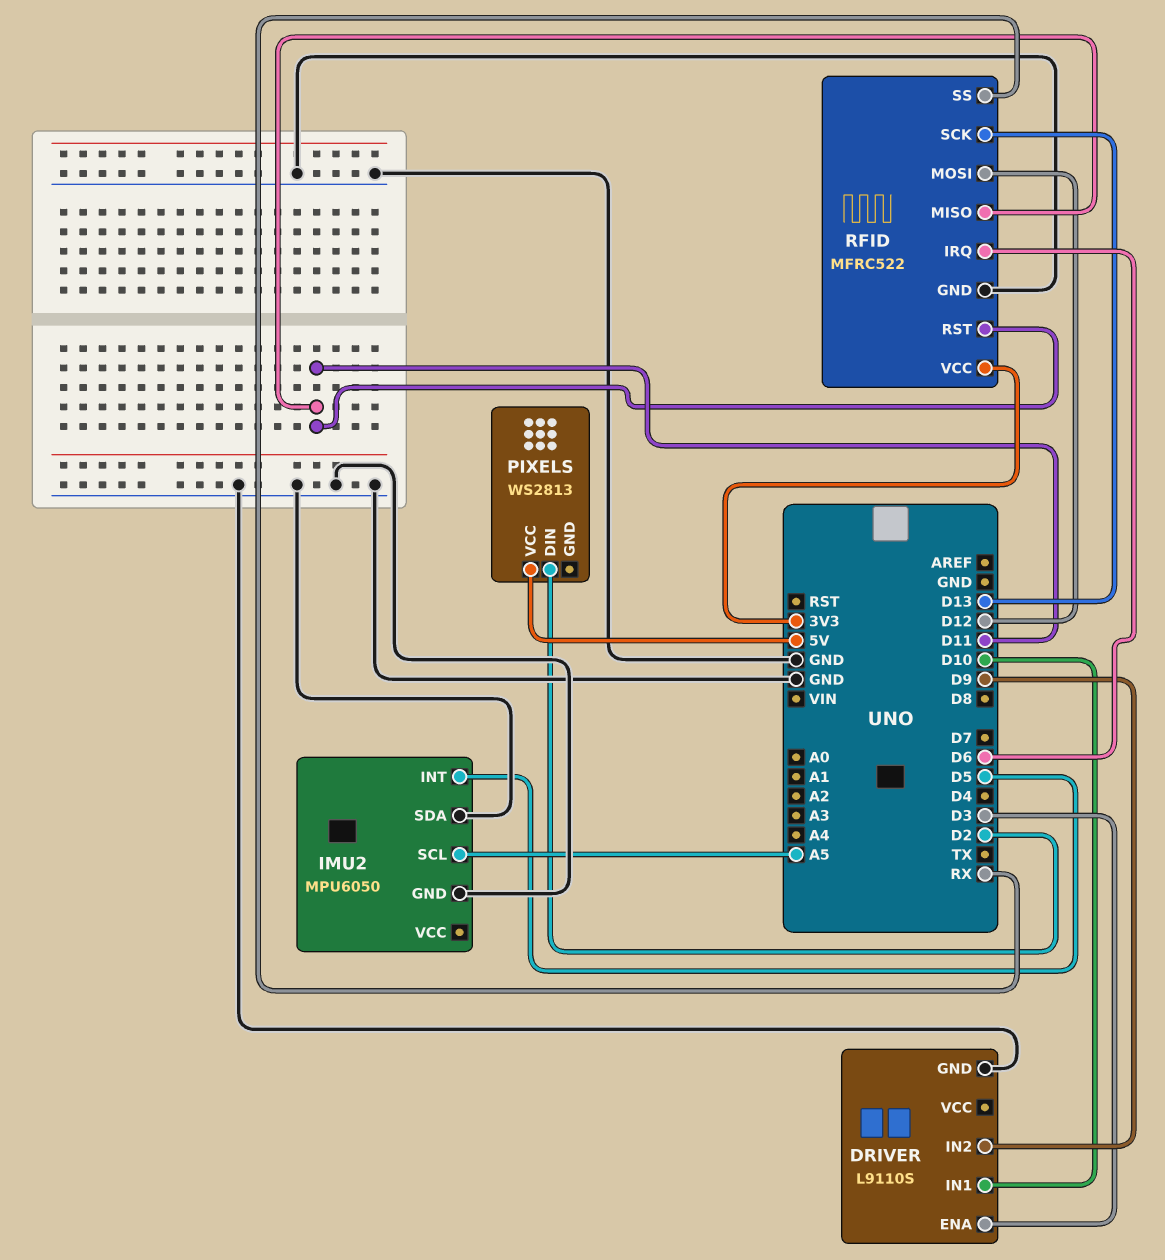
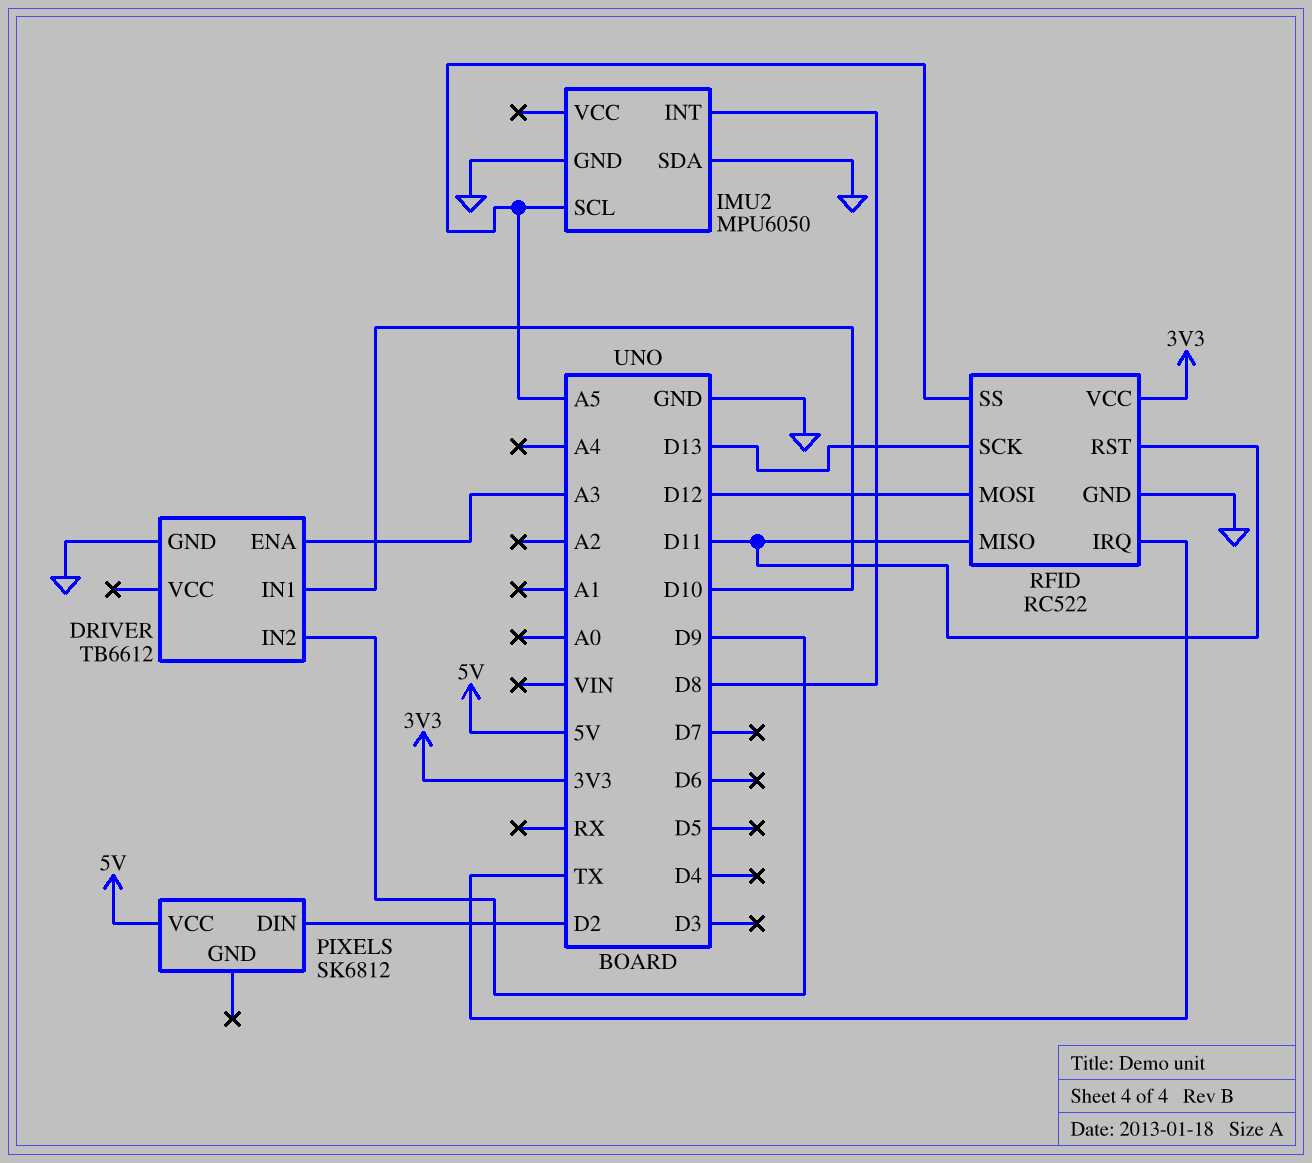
DRIVER: L9110S -> TB6612
DRIVER pin ENA: D3 -> A3
IMU2 pin INT: D5 -> D8
PIXELS: WS2813 -> SK6812
RFID: MFRC522 -> RC522
RFID pin IRQ: D6 -> TX
RFID pin SS: RX -> A5

